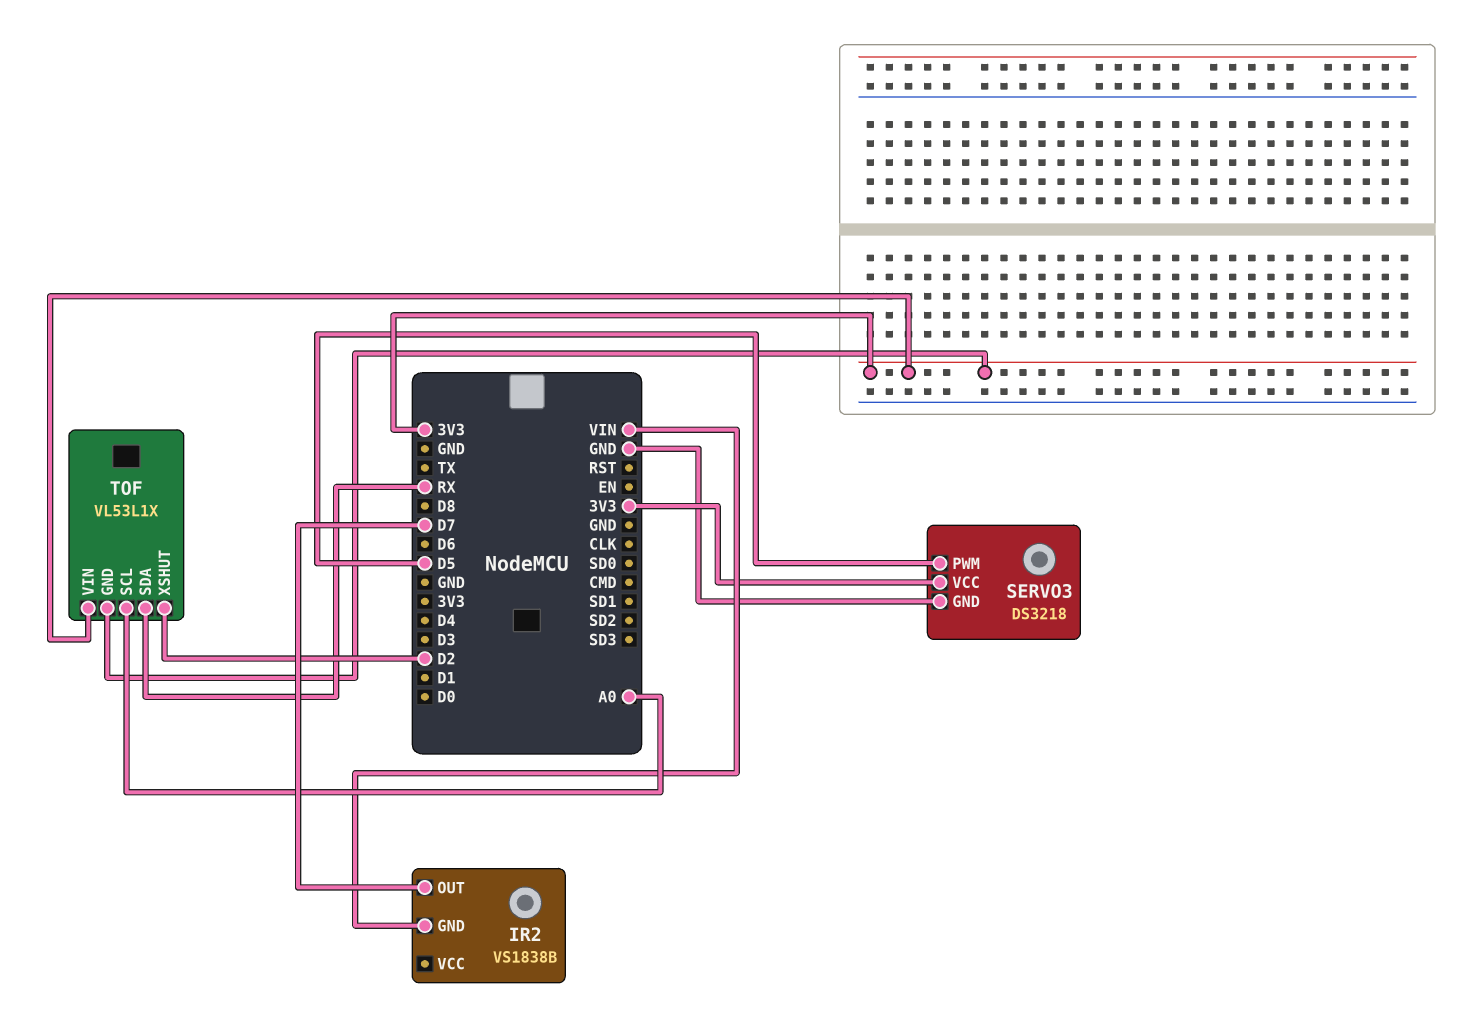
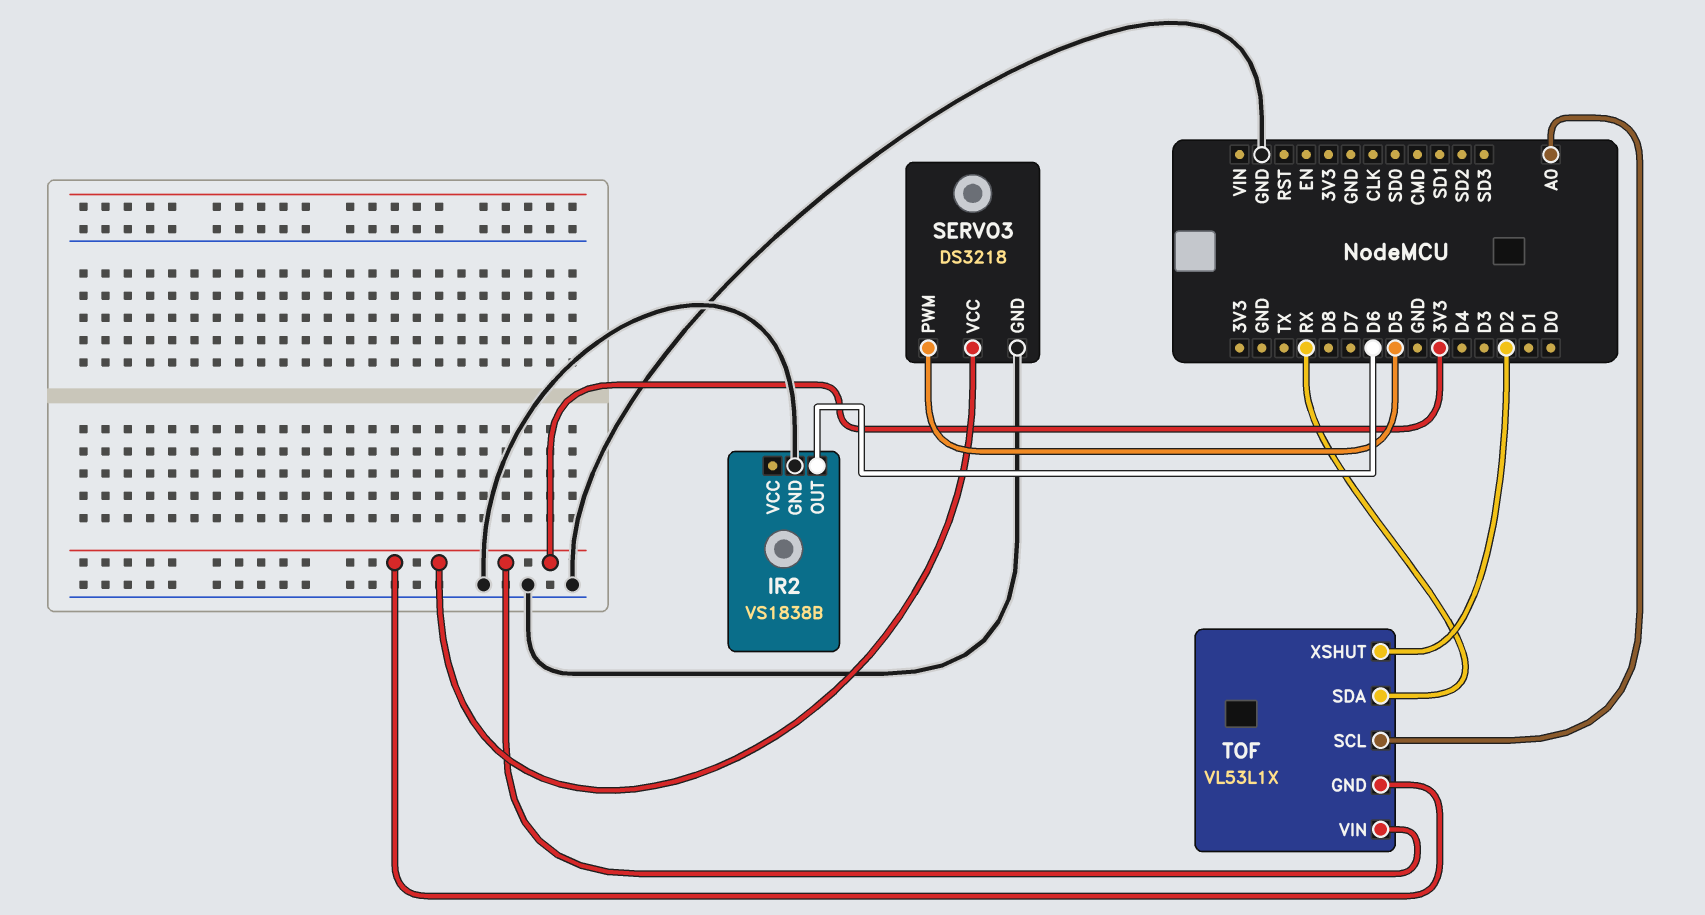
IR2 pin GND: VIN -> GND
IR2 pin OUT: D7 -> D6

